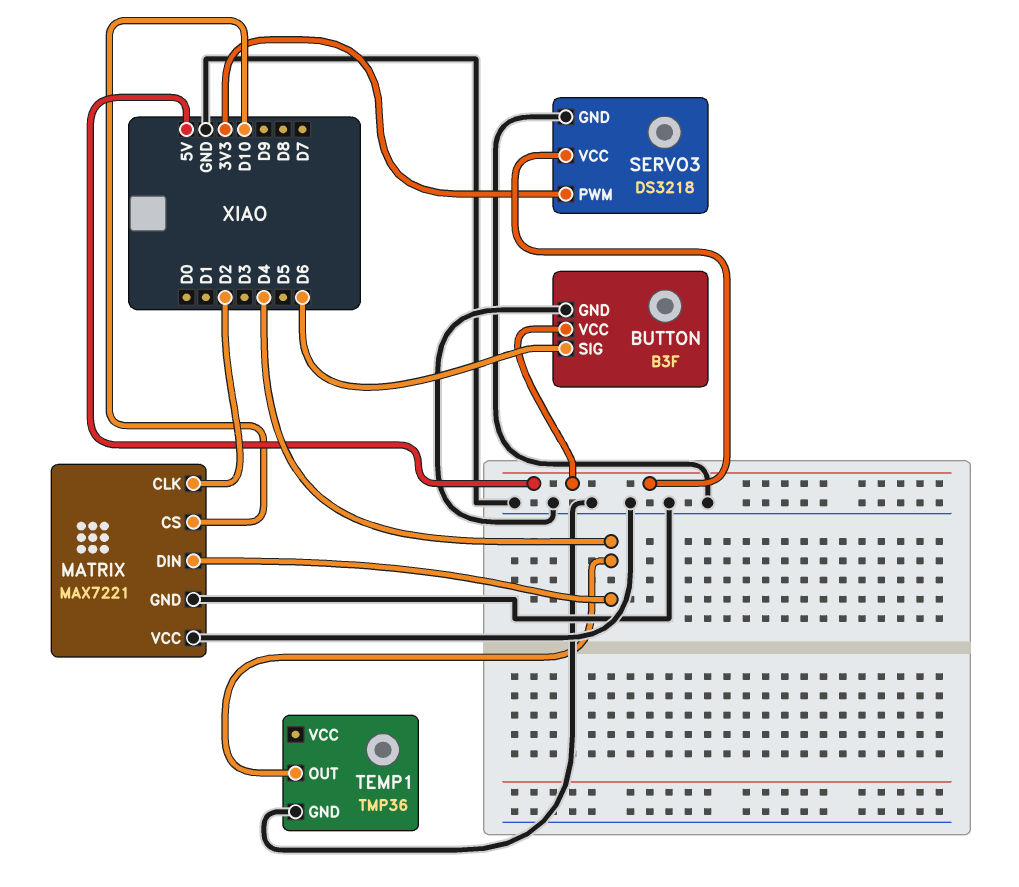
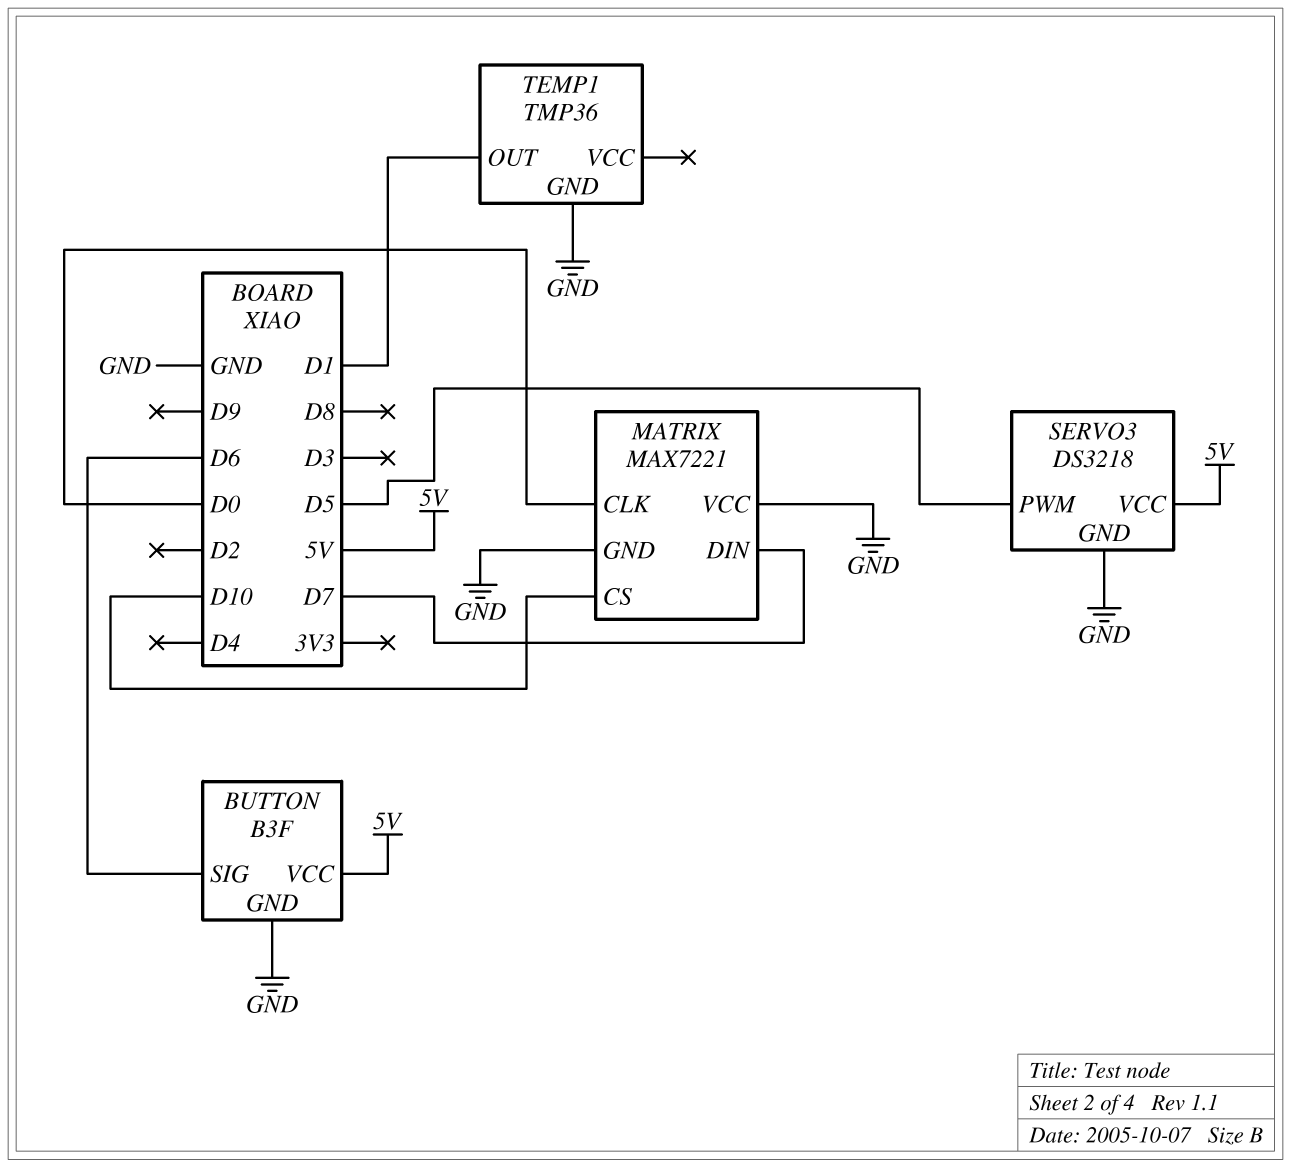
MATRIX pin CLK: D2 -> D0
MATRIX pin DIN: D4 -> D7
SERVO3 pin PWM: 3V3 -> D5
TEMP1 pin OUT: D4 -> D1

